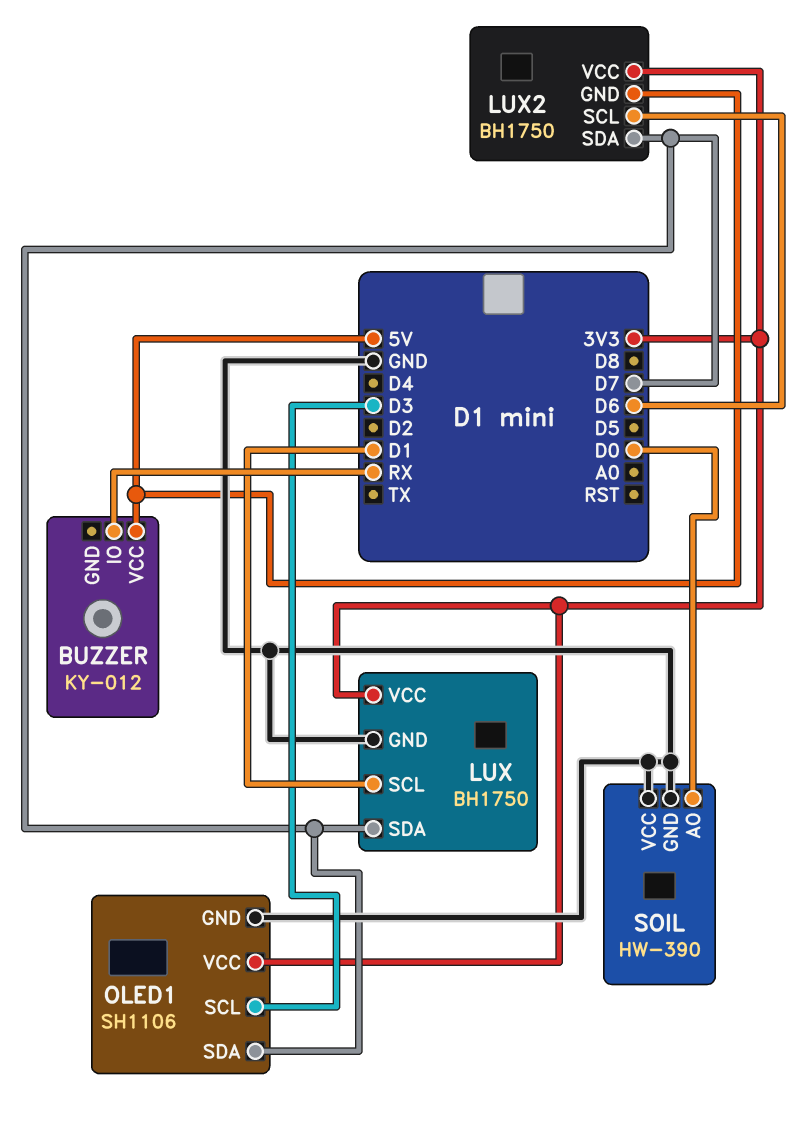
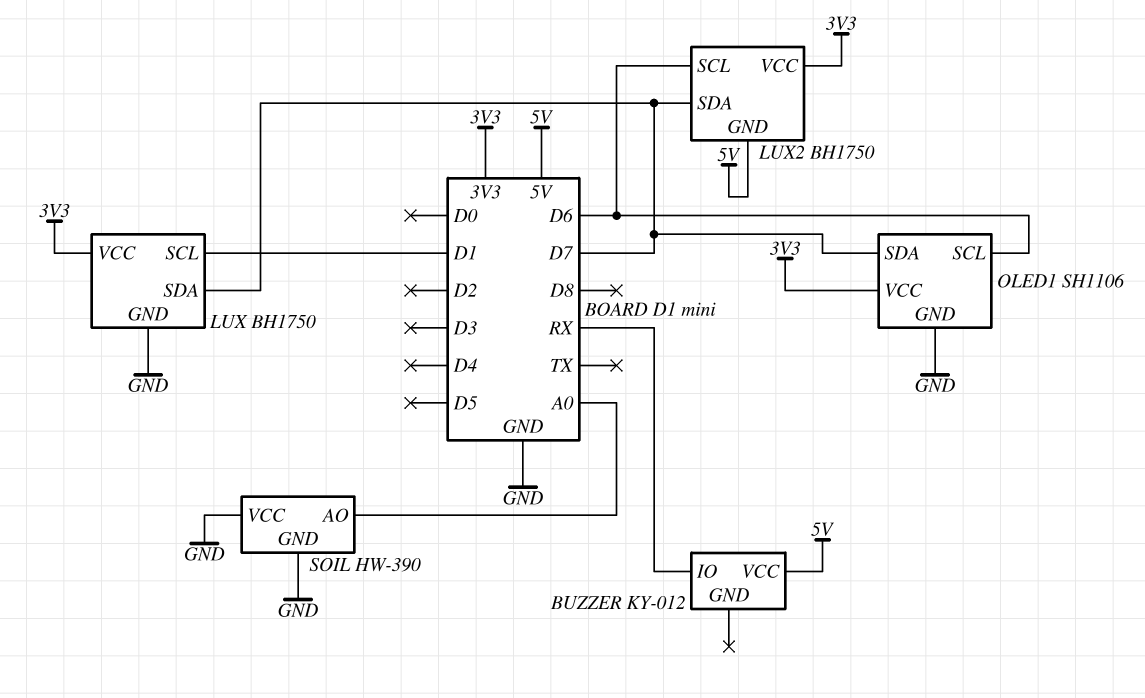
OLED1 pin SCL: D3 -> D6
SOIL pin AO: D0 -> A0

